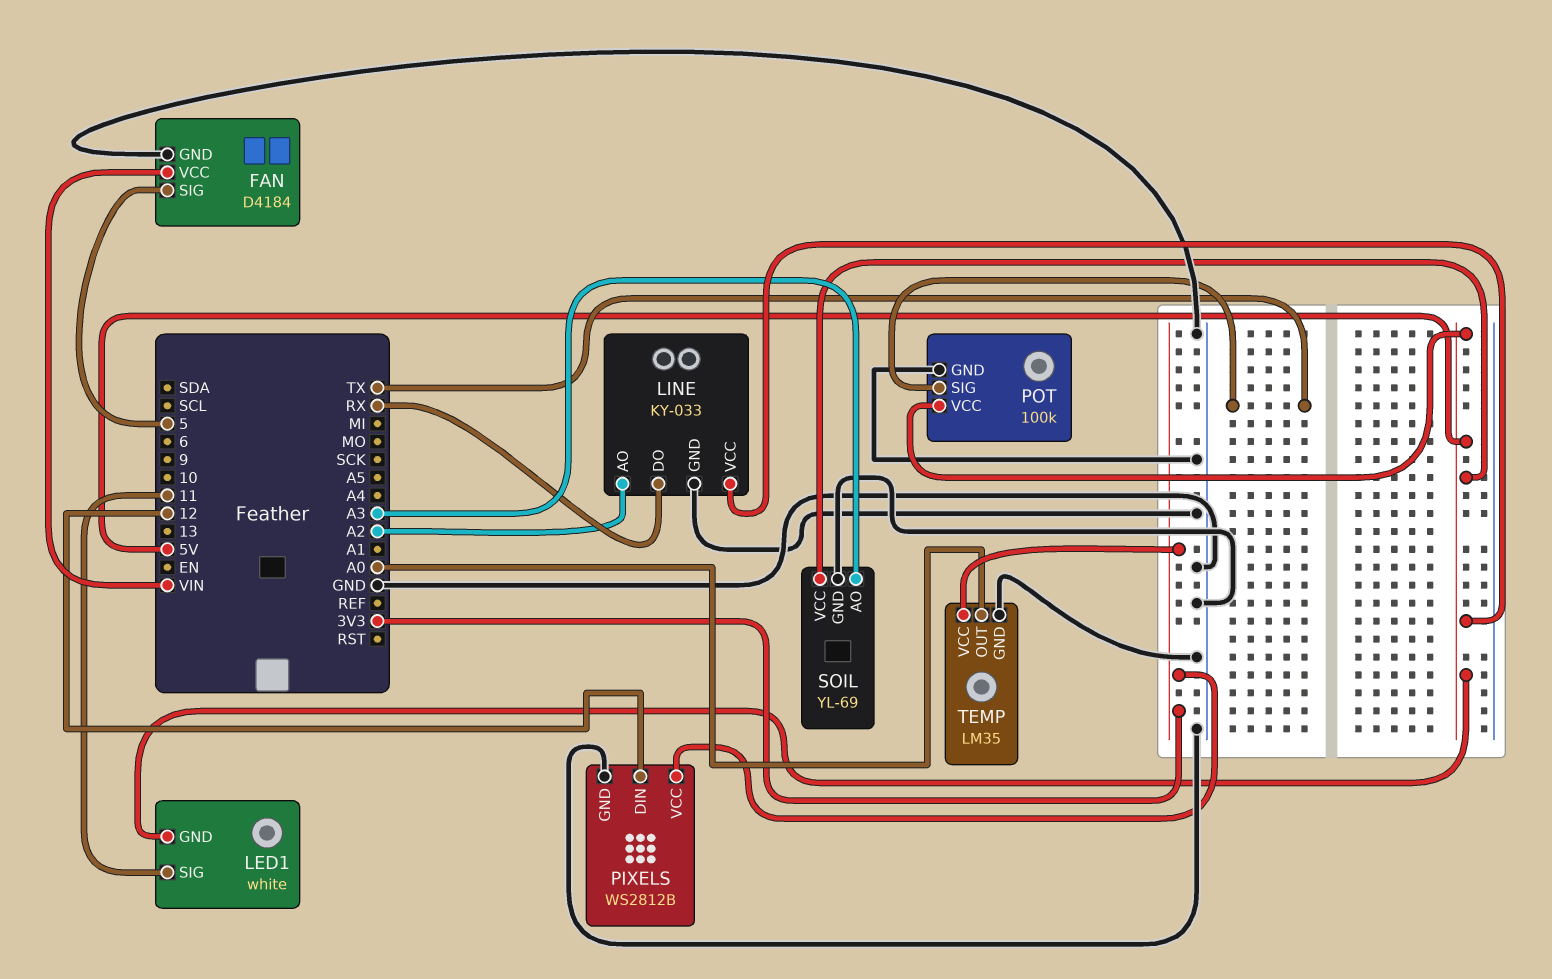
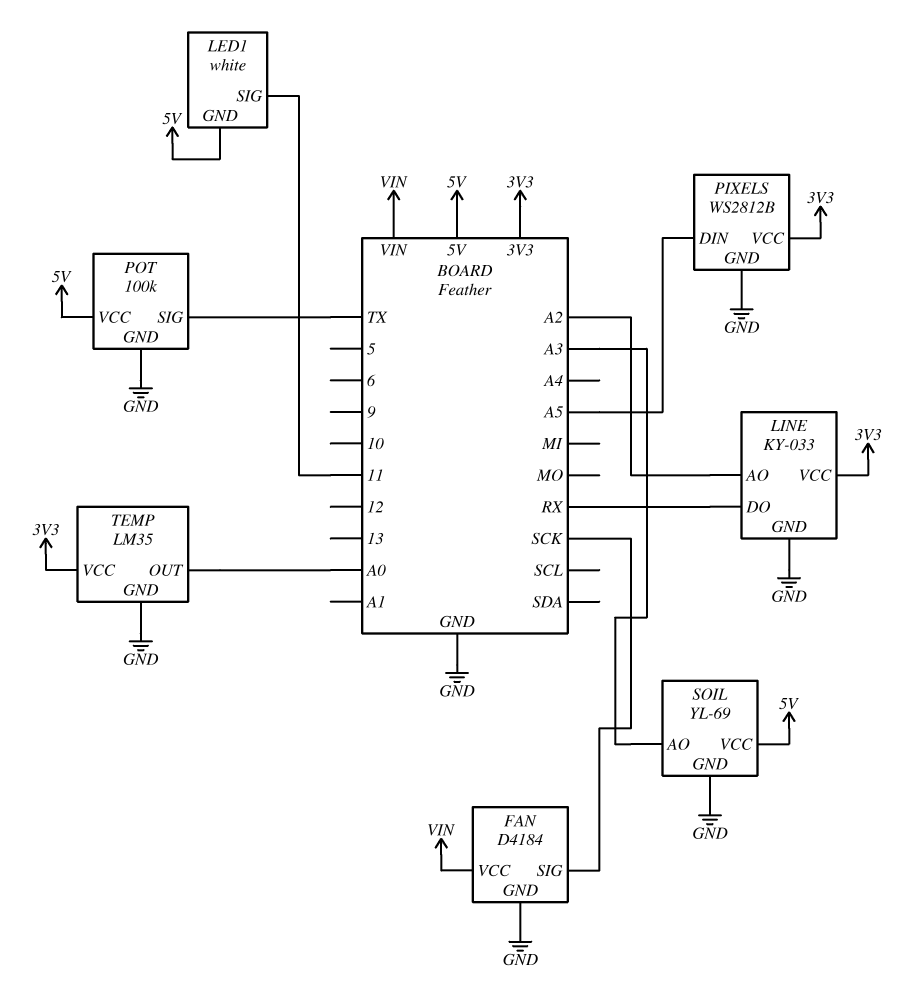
FAN pin SIG: 5 -> SCK
LINE pin VCC: 5V -> 3V3
PIXELS pin DIN: 12 -> A5

